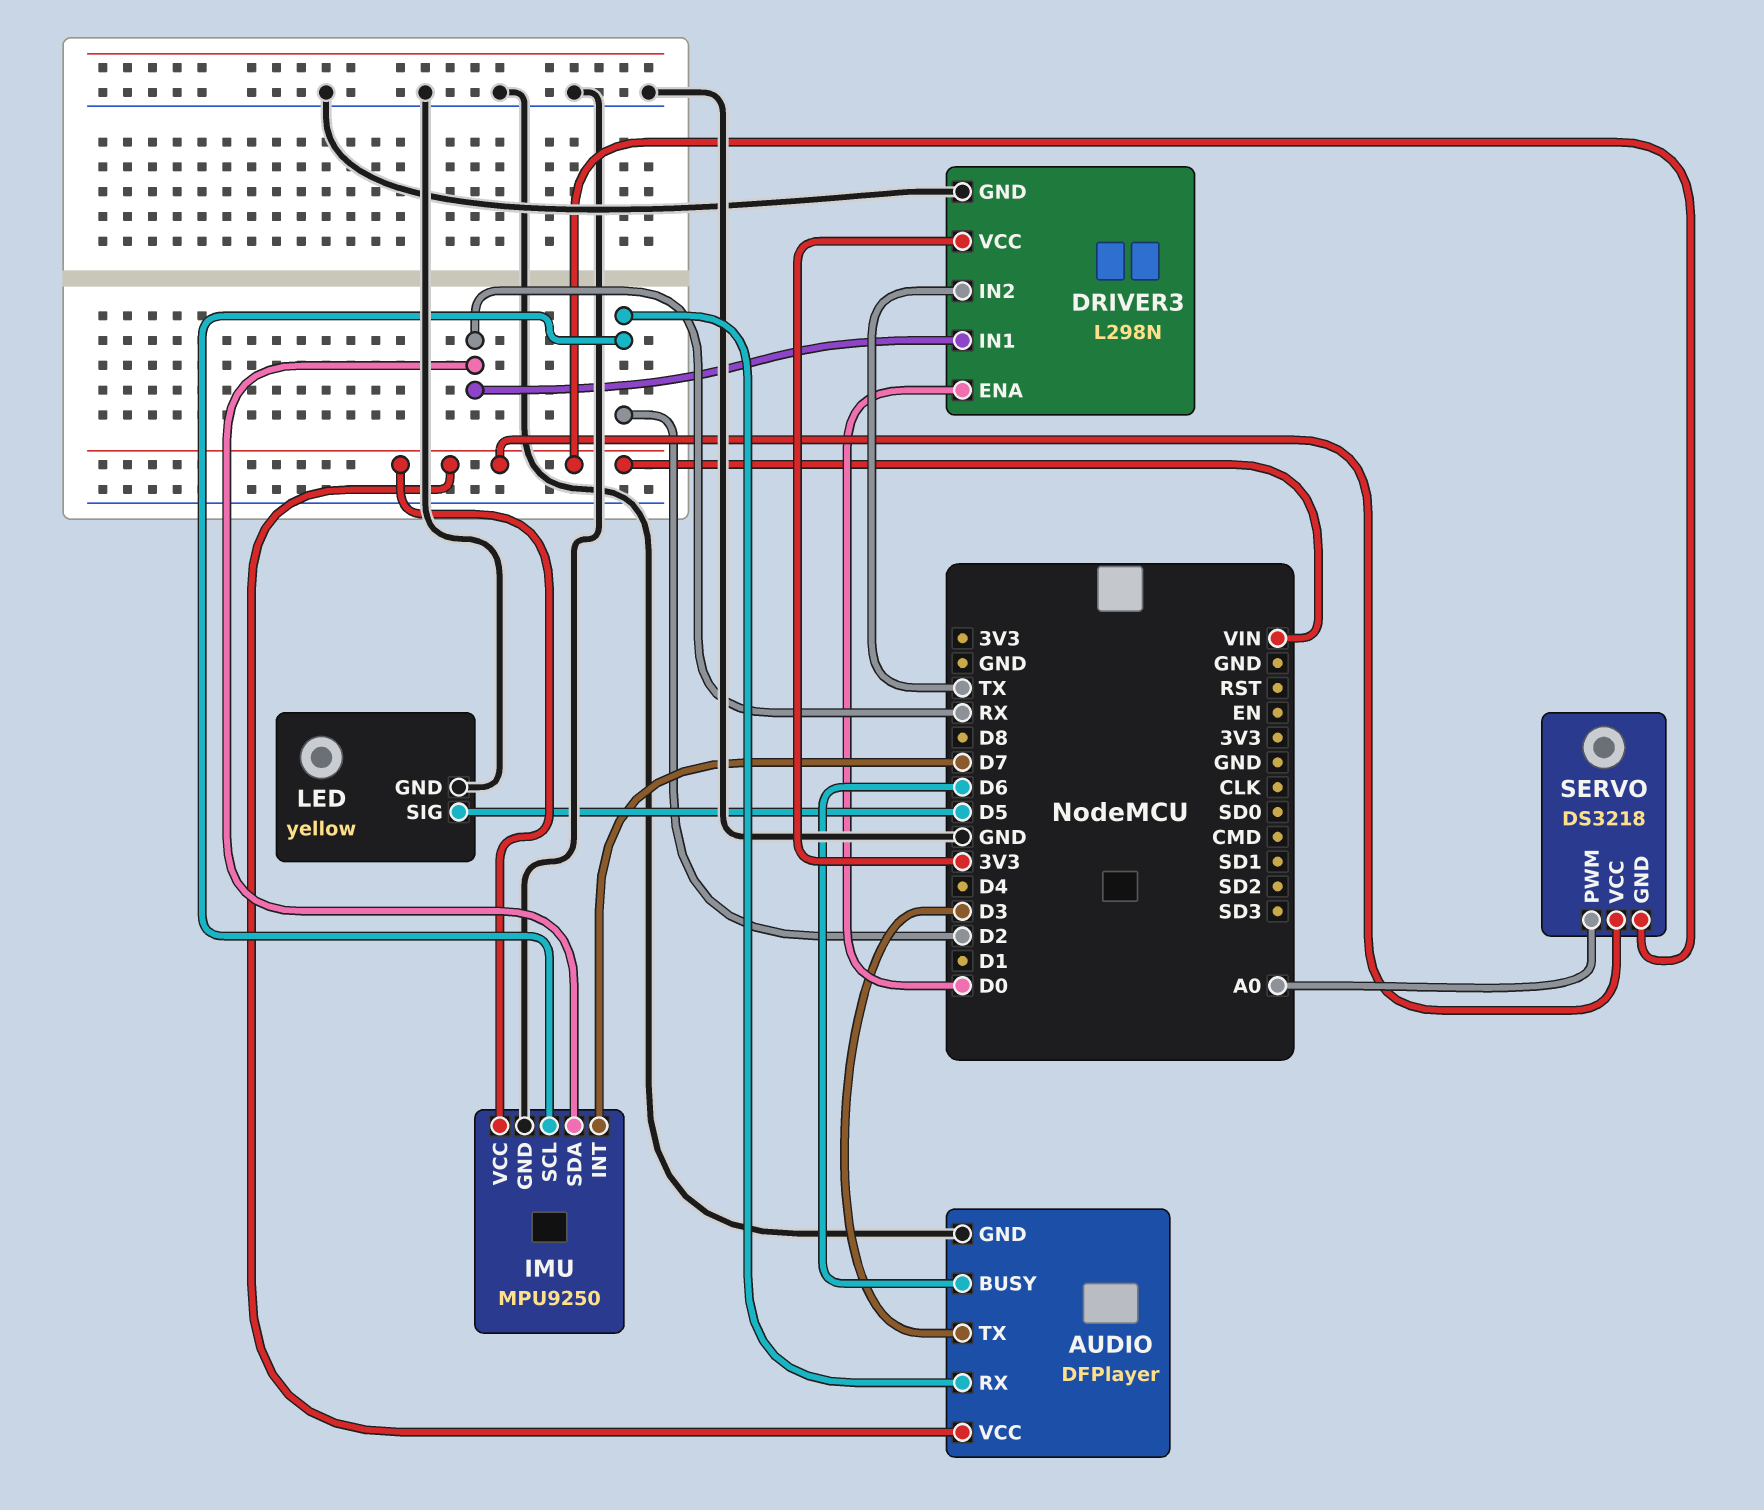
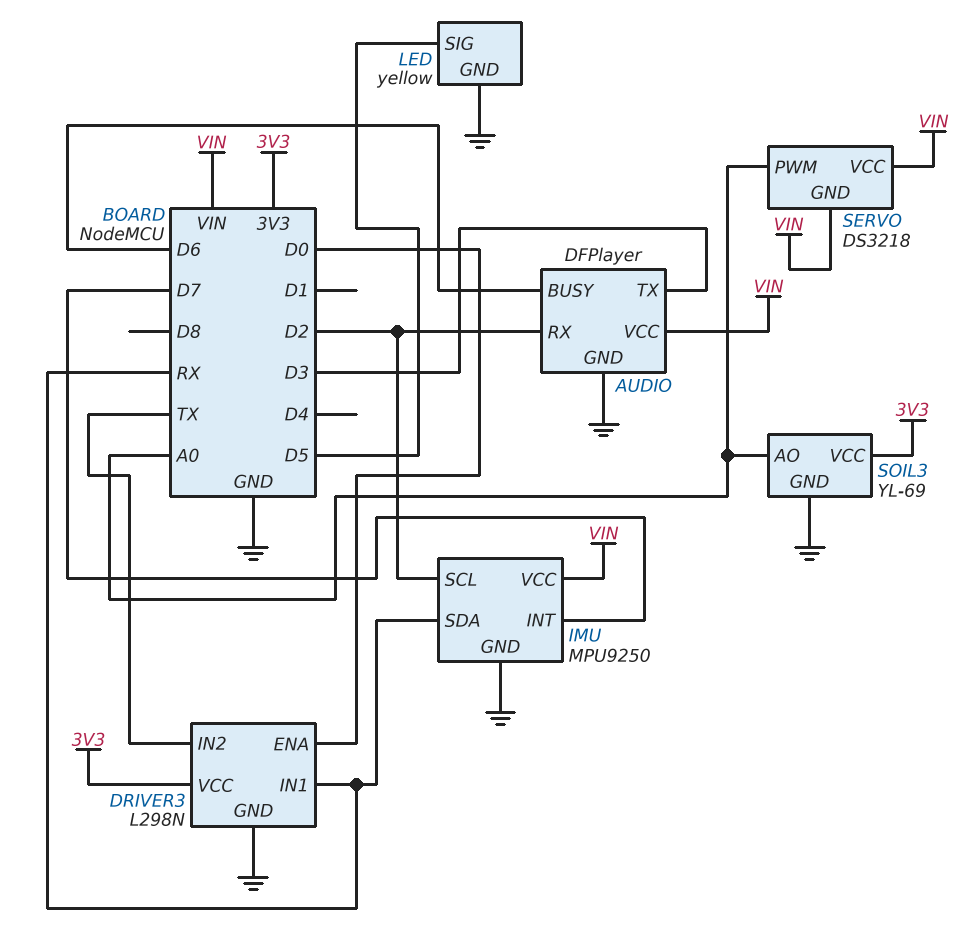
SOIL3: none -> YL-69
SOIL3 pin AO: none -> A0
SOIL3 pin GND: none -> GND
SOIL3 pin VCC: none -> 3V3

